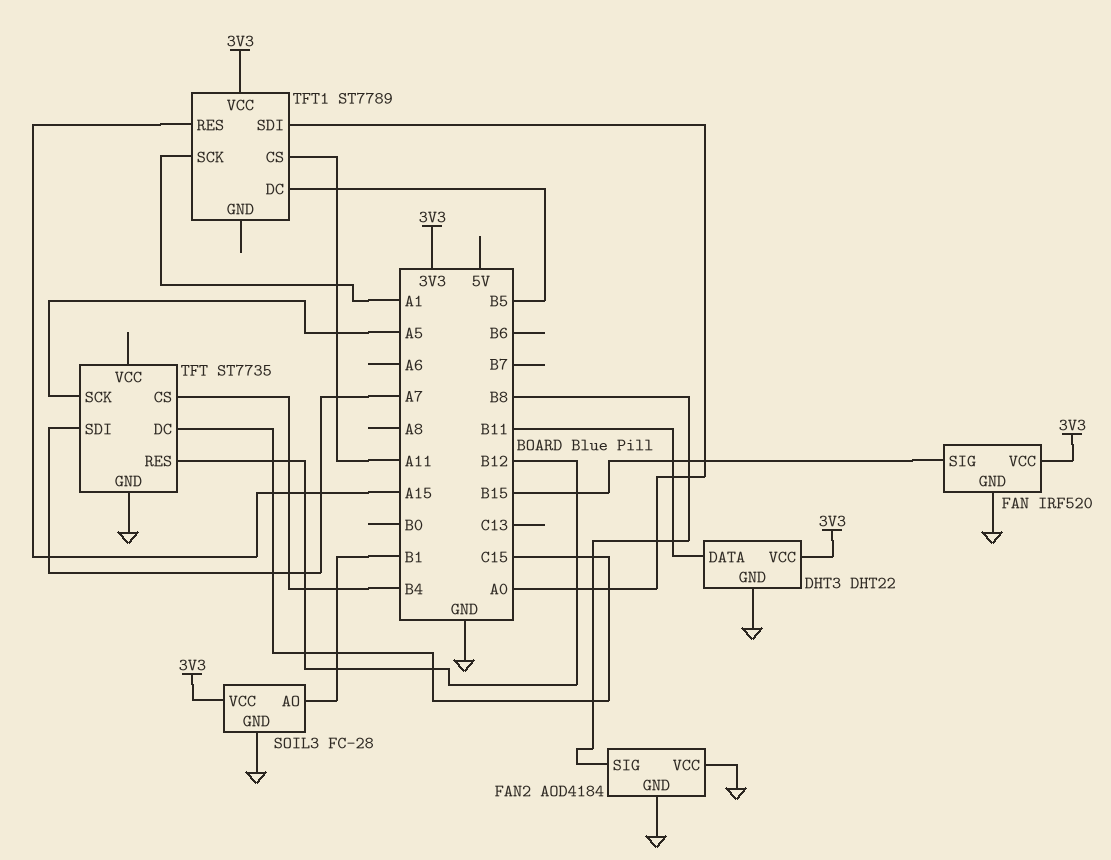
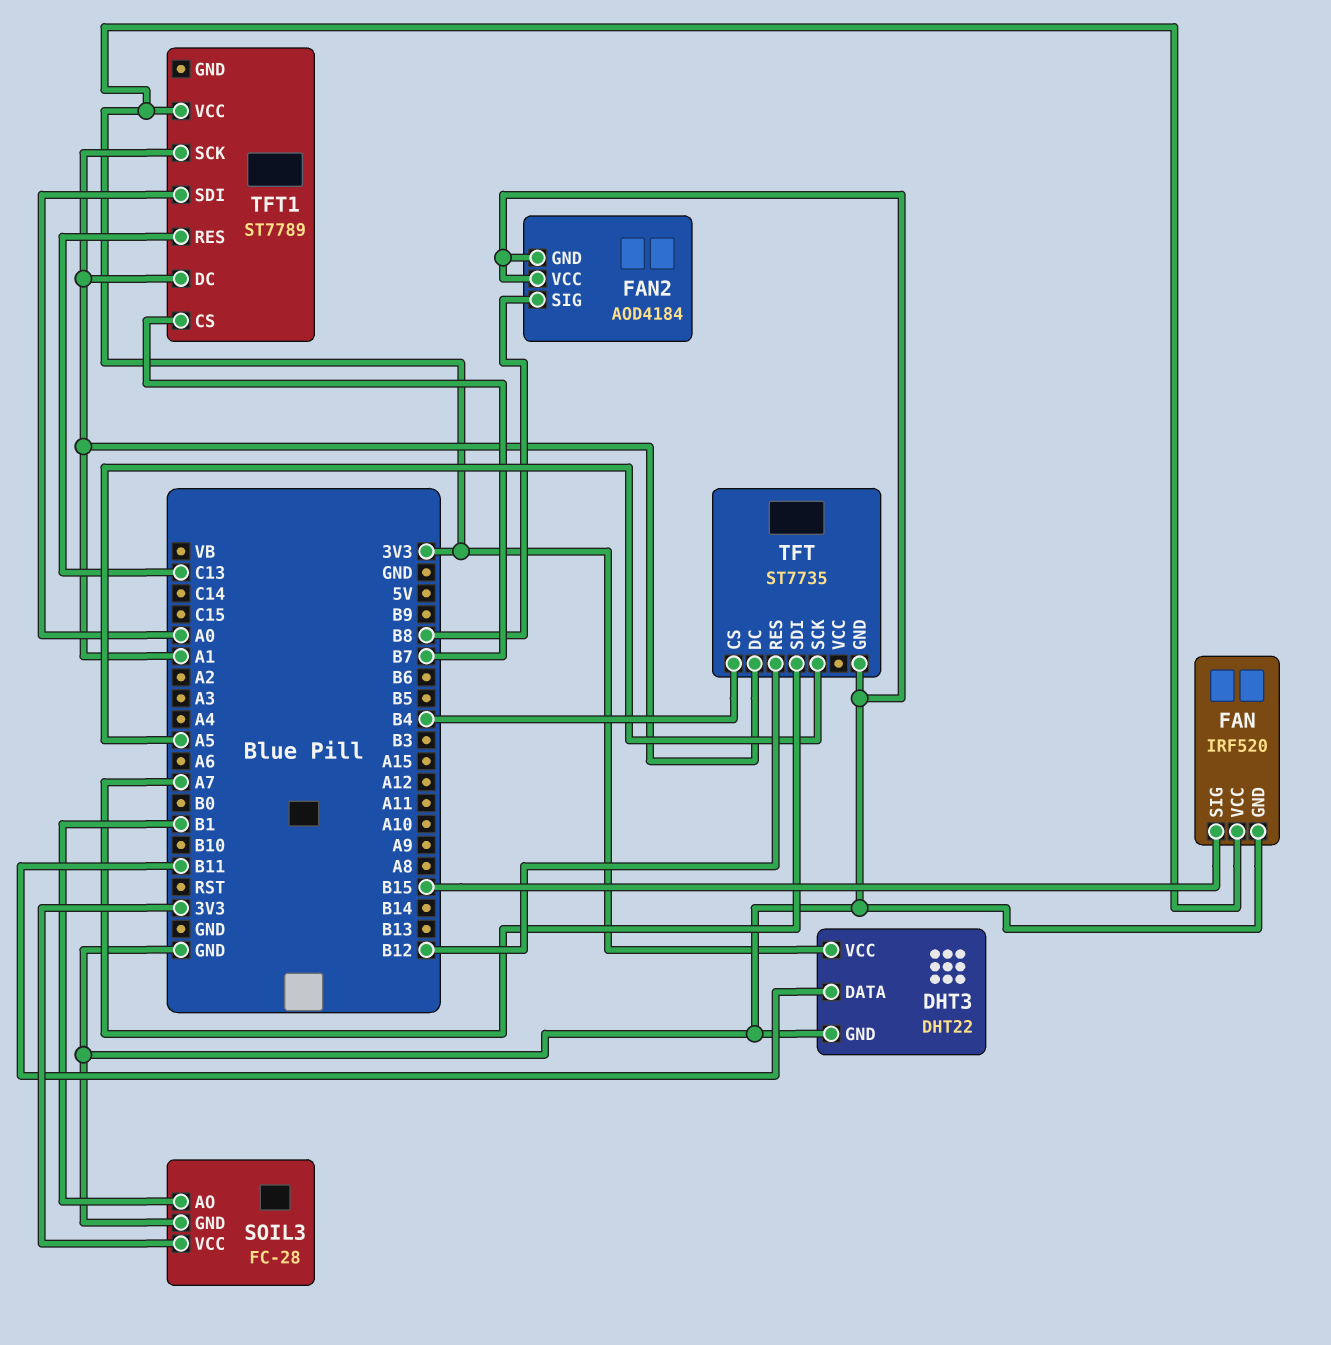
TFT pin DC: C15 -> A1
TFT1 pin CS: A11 -> B7
TFT1 pin DC: B5 -> A1
TFT1 pin RES: A15 -> C13

